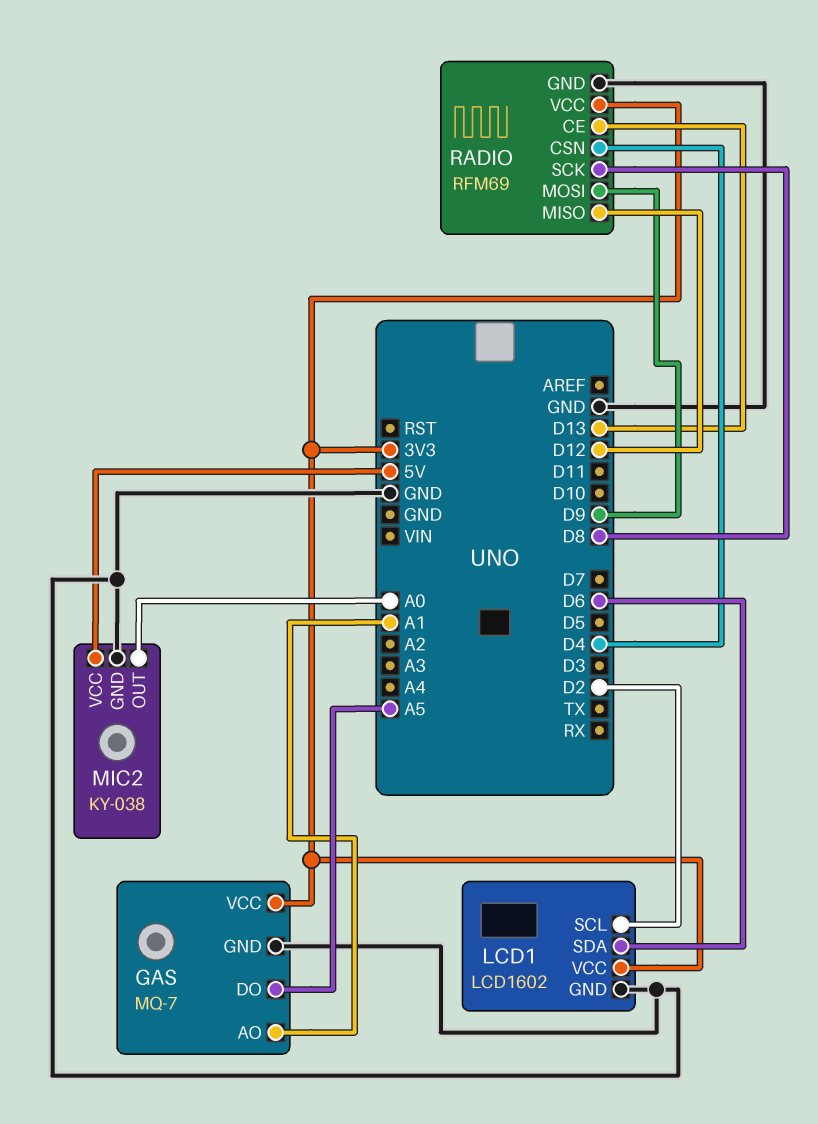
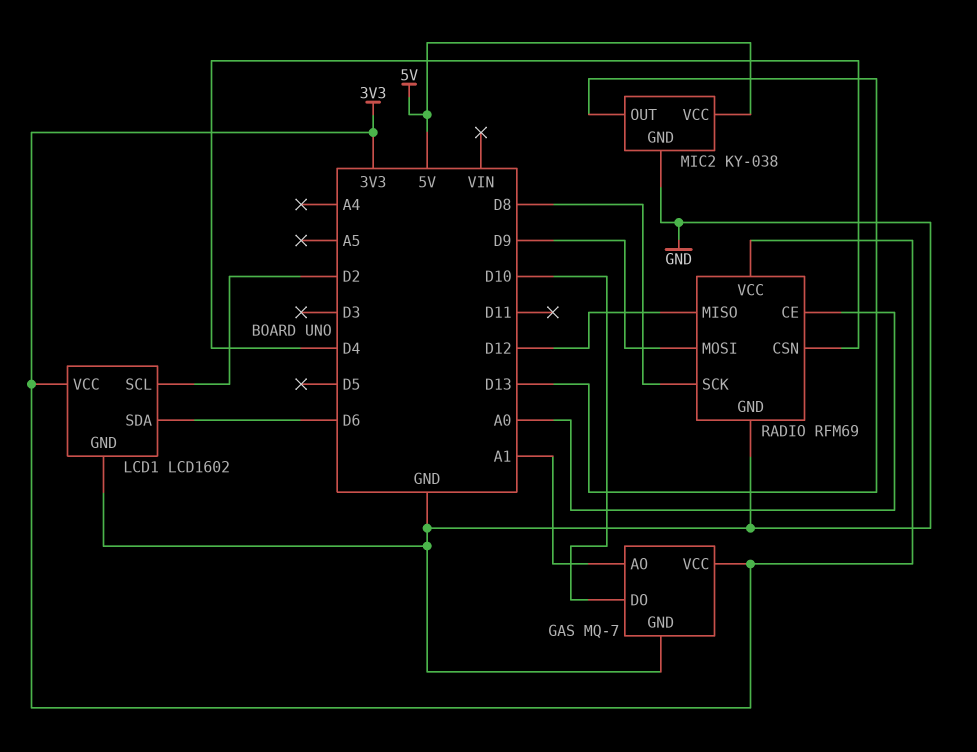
GAS pin DO: A5 -> D10
MIC2 pin OUT: A0 -> D13
RADIO pin CE: D13 -> A0

